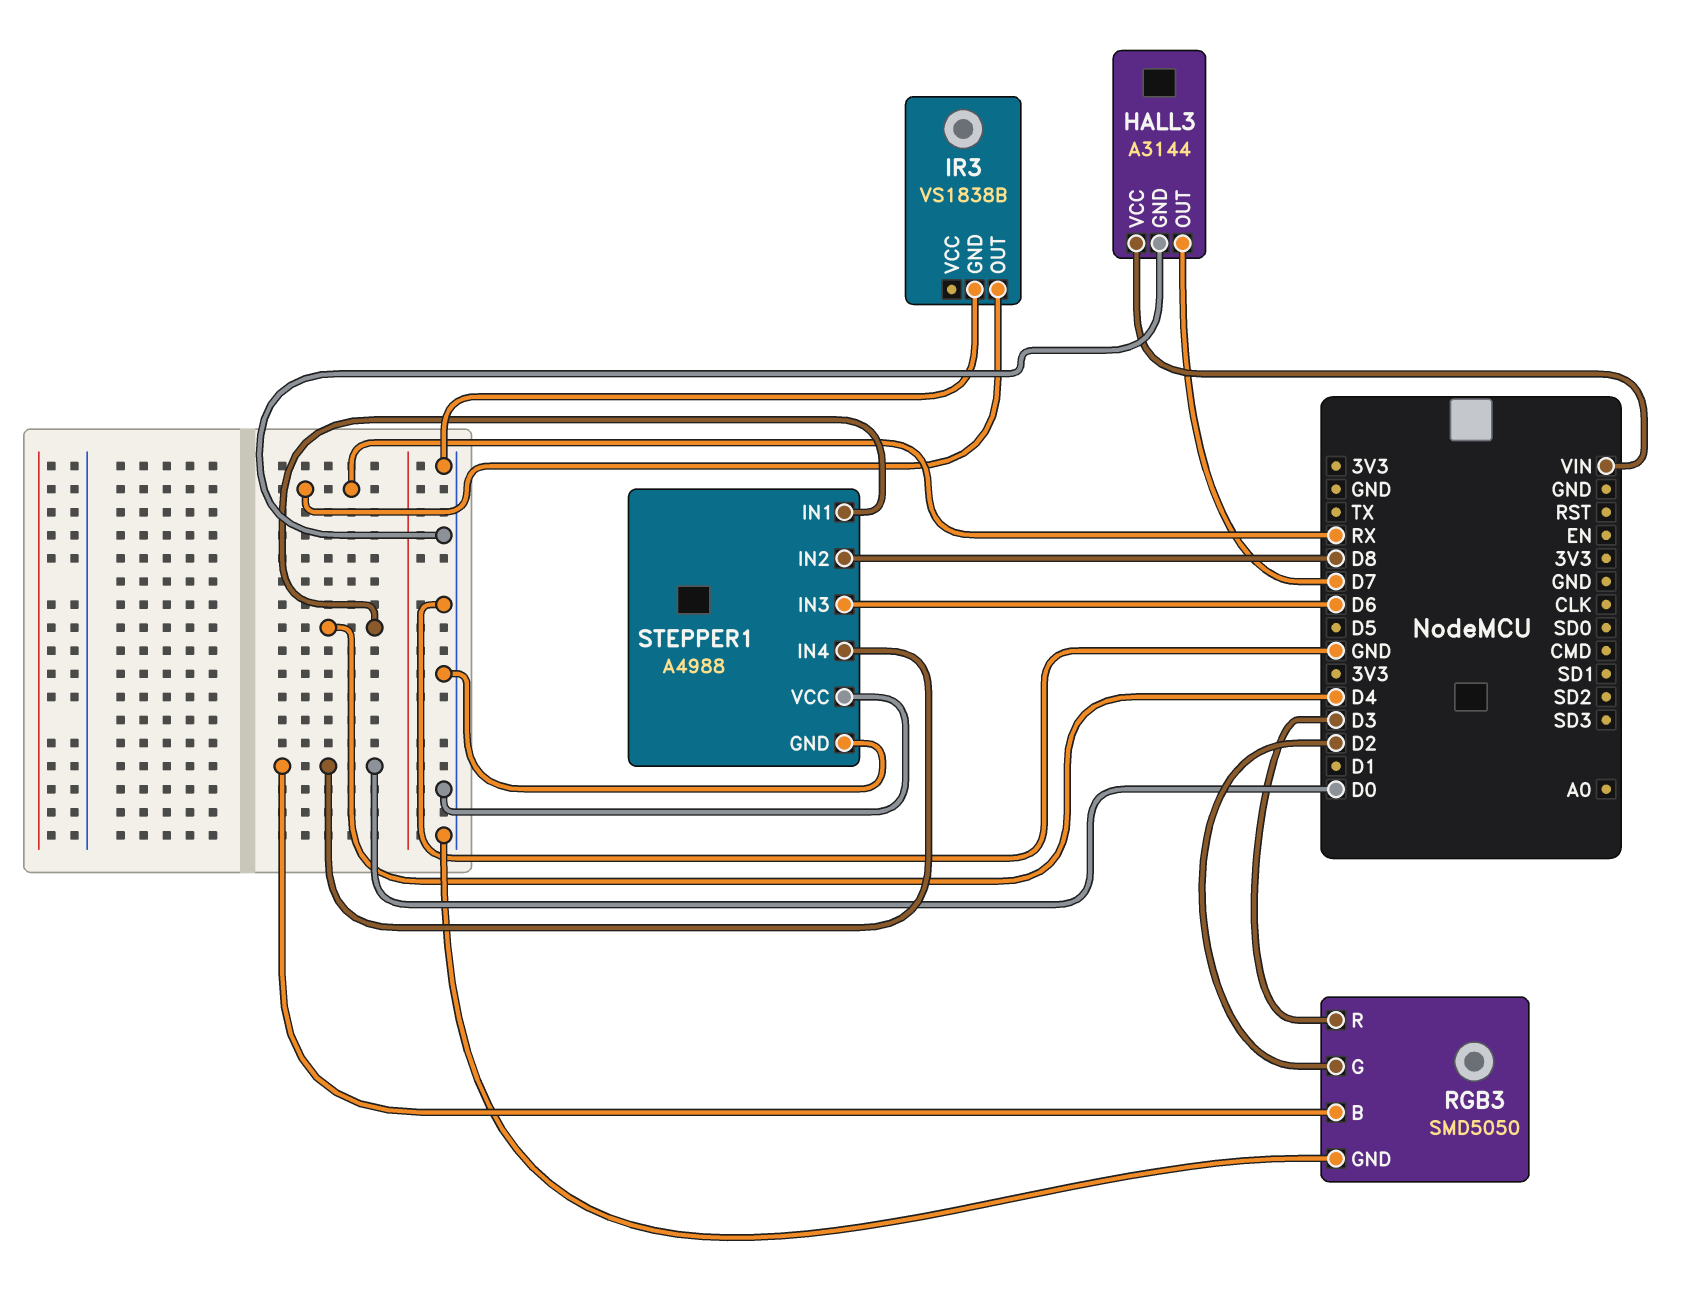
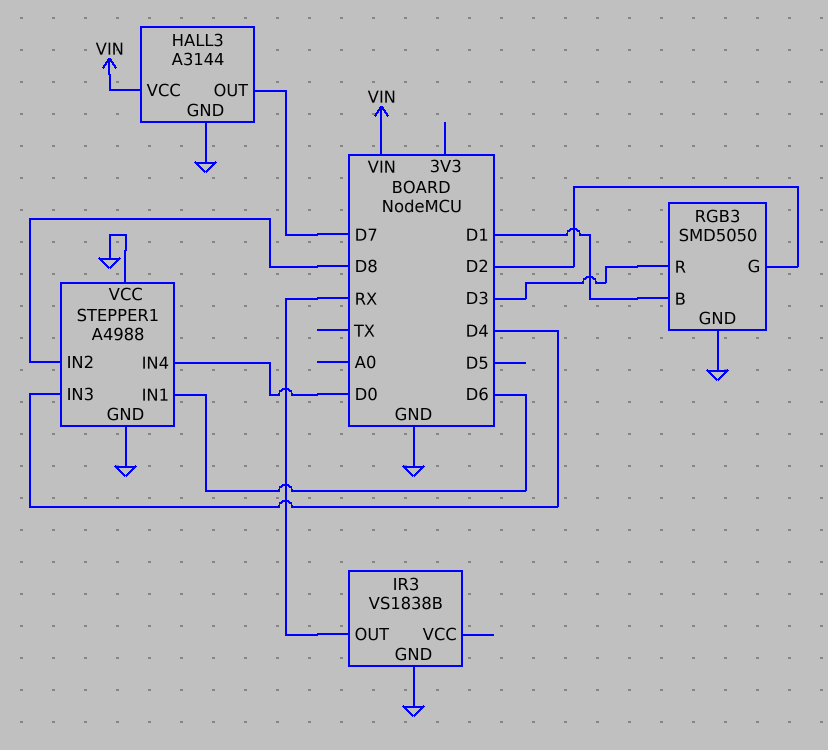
RGB3 pin B: D0 -> D1
STEPPER1 pin IN1: D4 -> D6
STEPPER1 pin IN3: D6 -> D4

